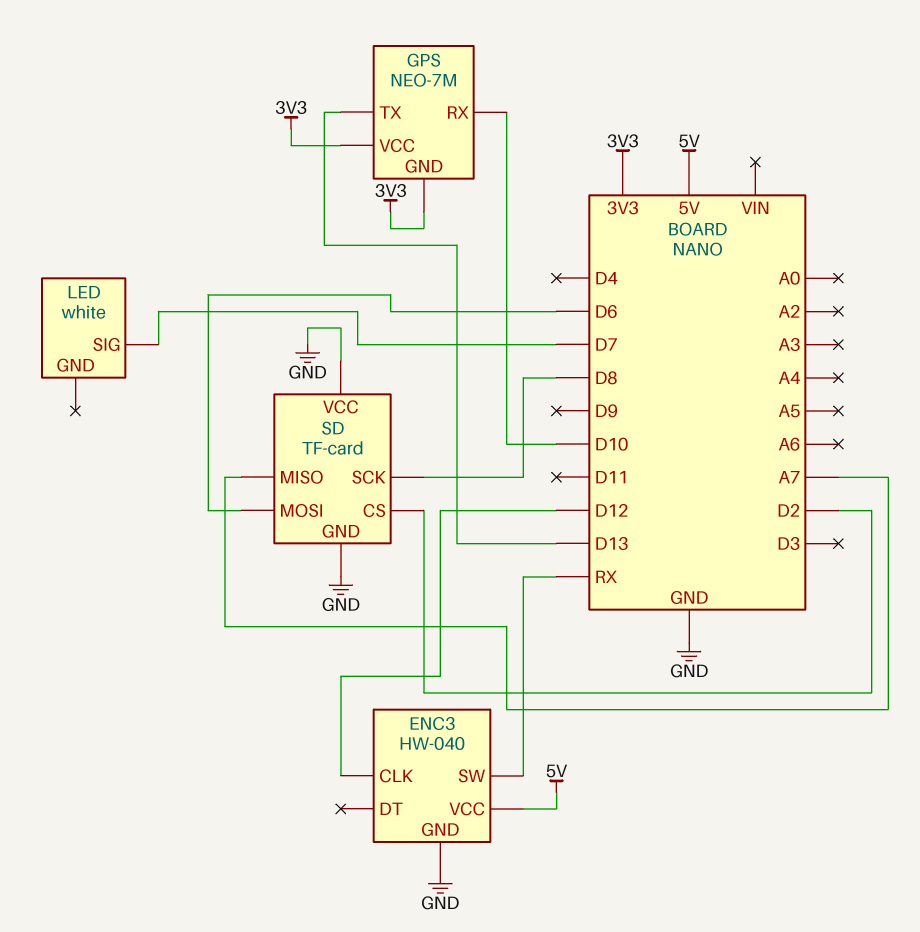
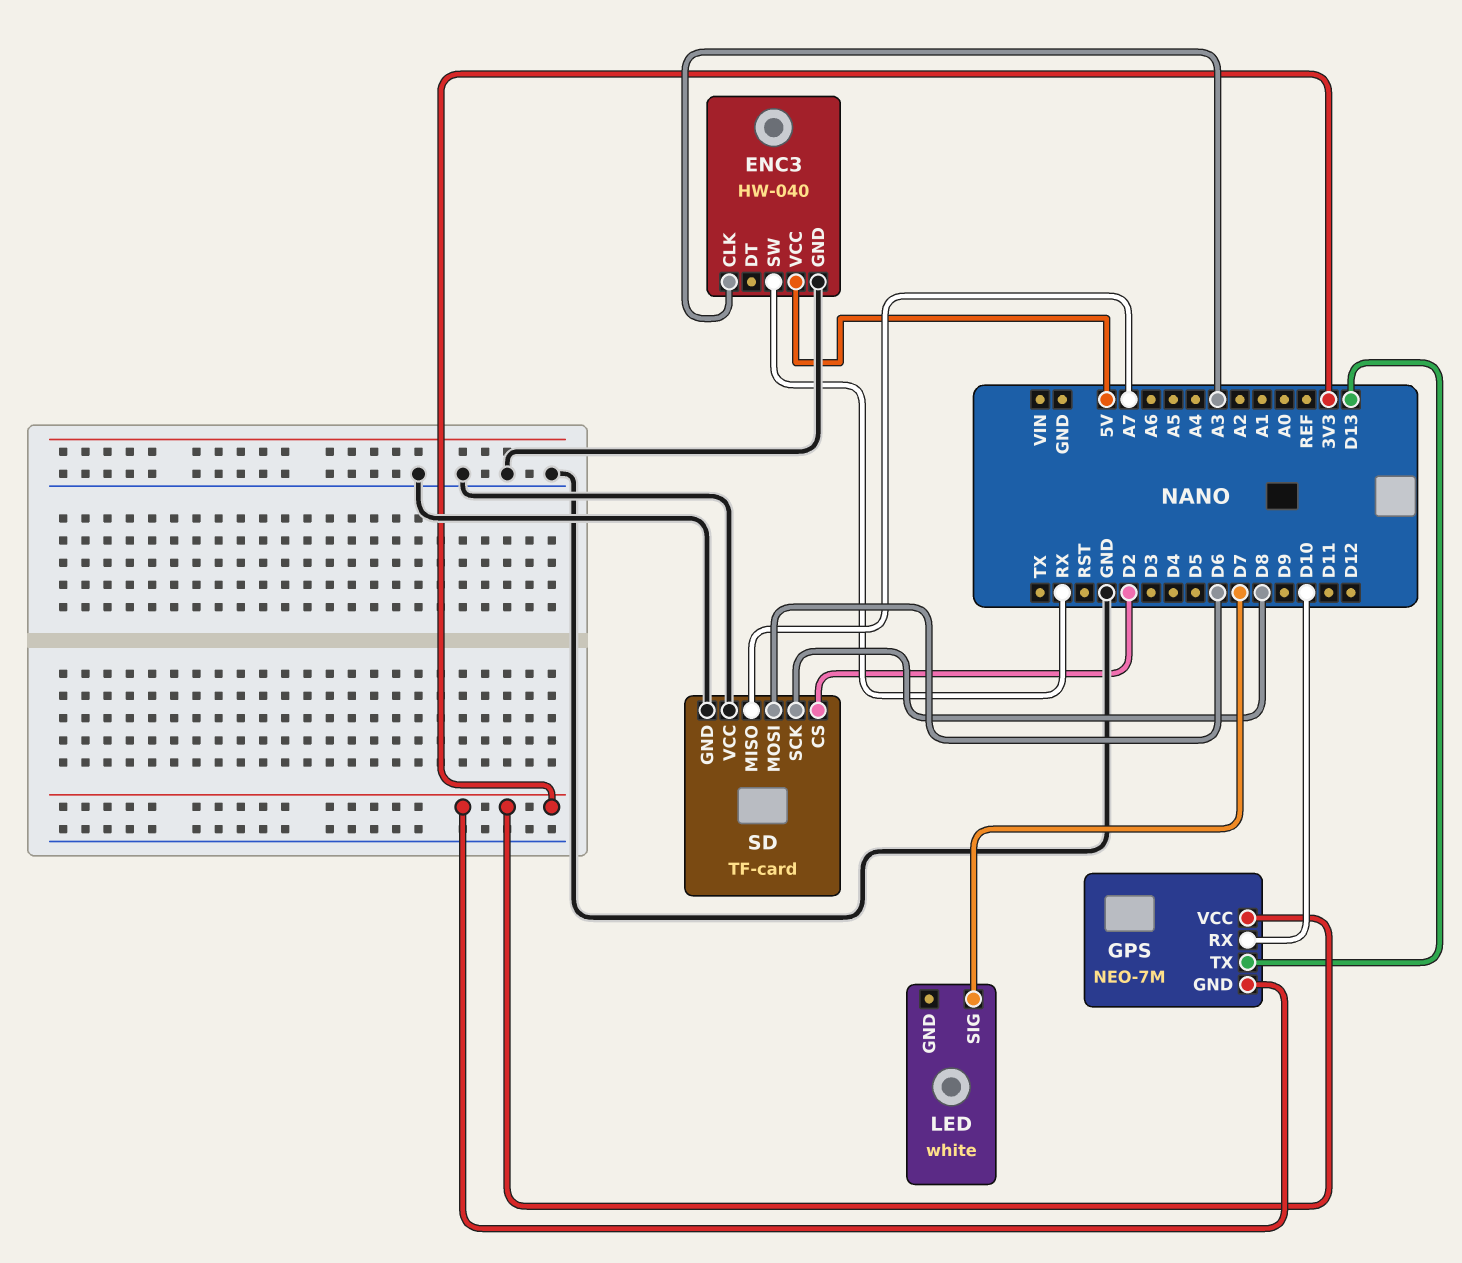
ENC3 pin CLK: D12 -> A3

